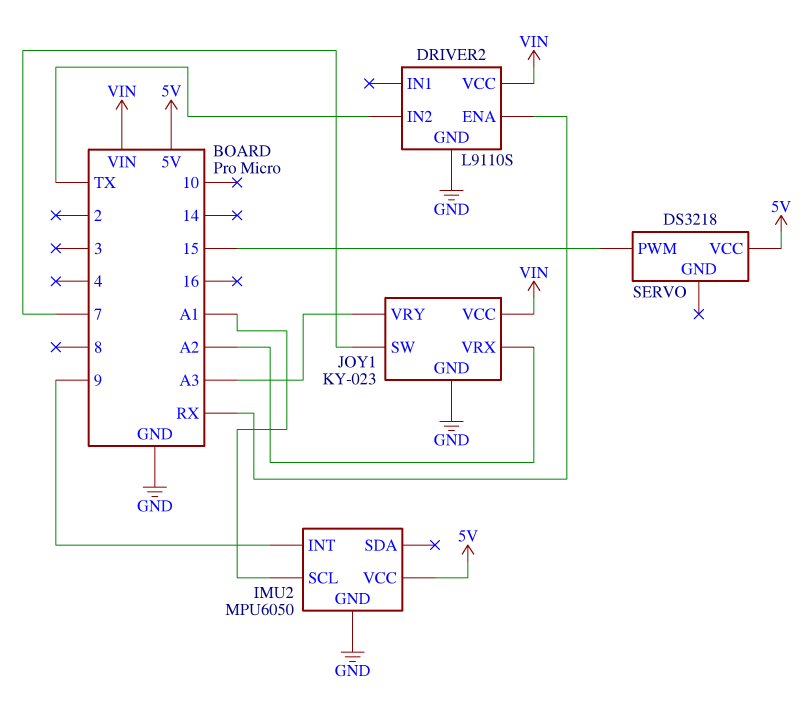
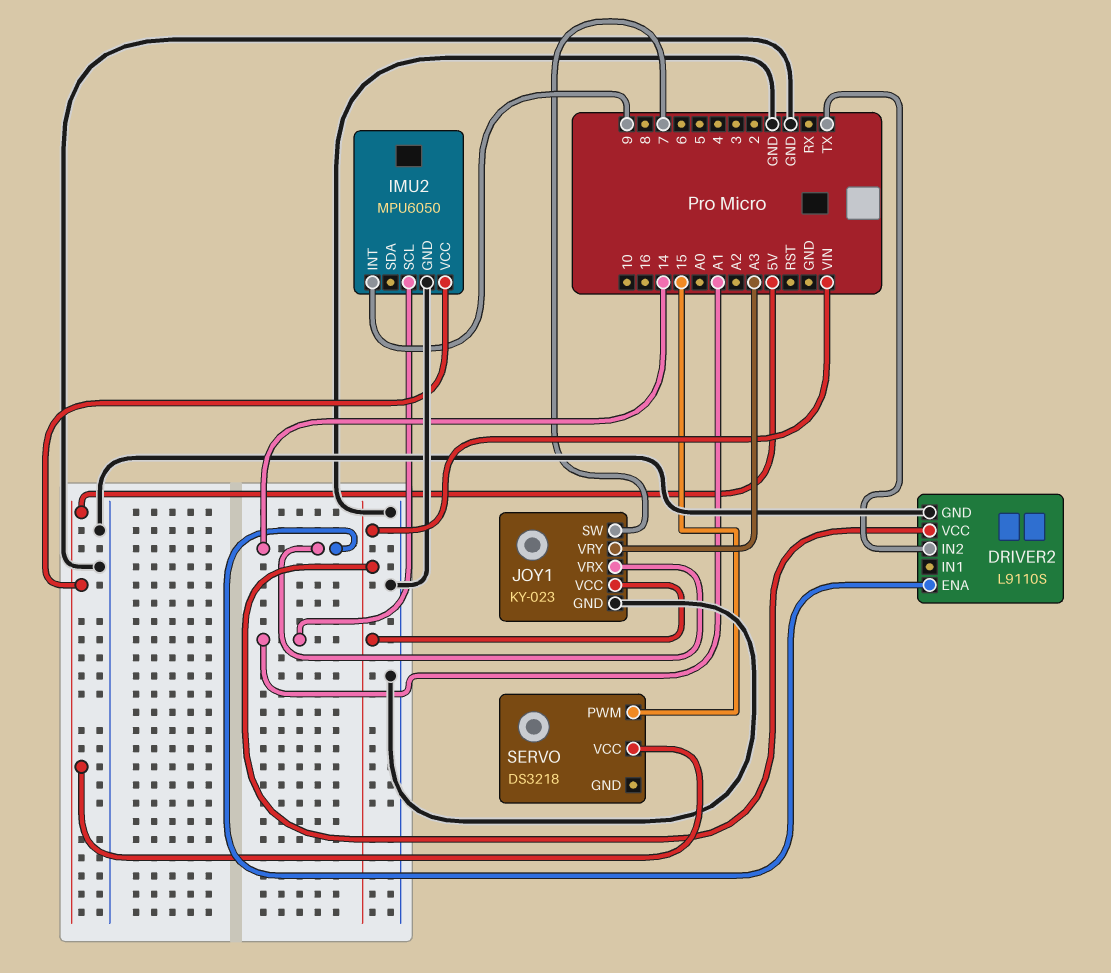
DRIVER2 pin ENA: RX -> 14
JOY1 pin VRX: A2 -> 14

